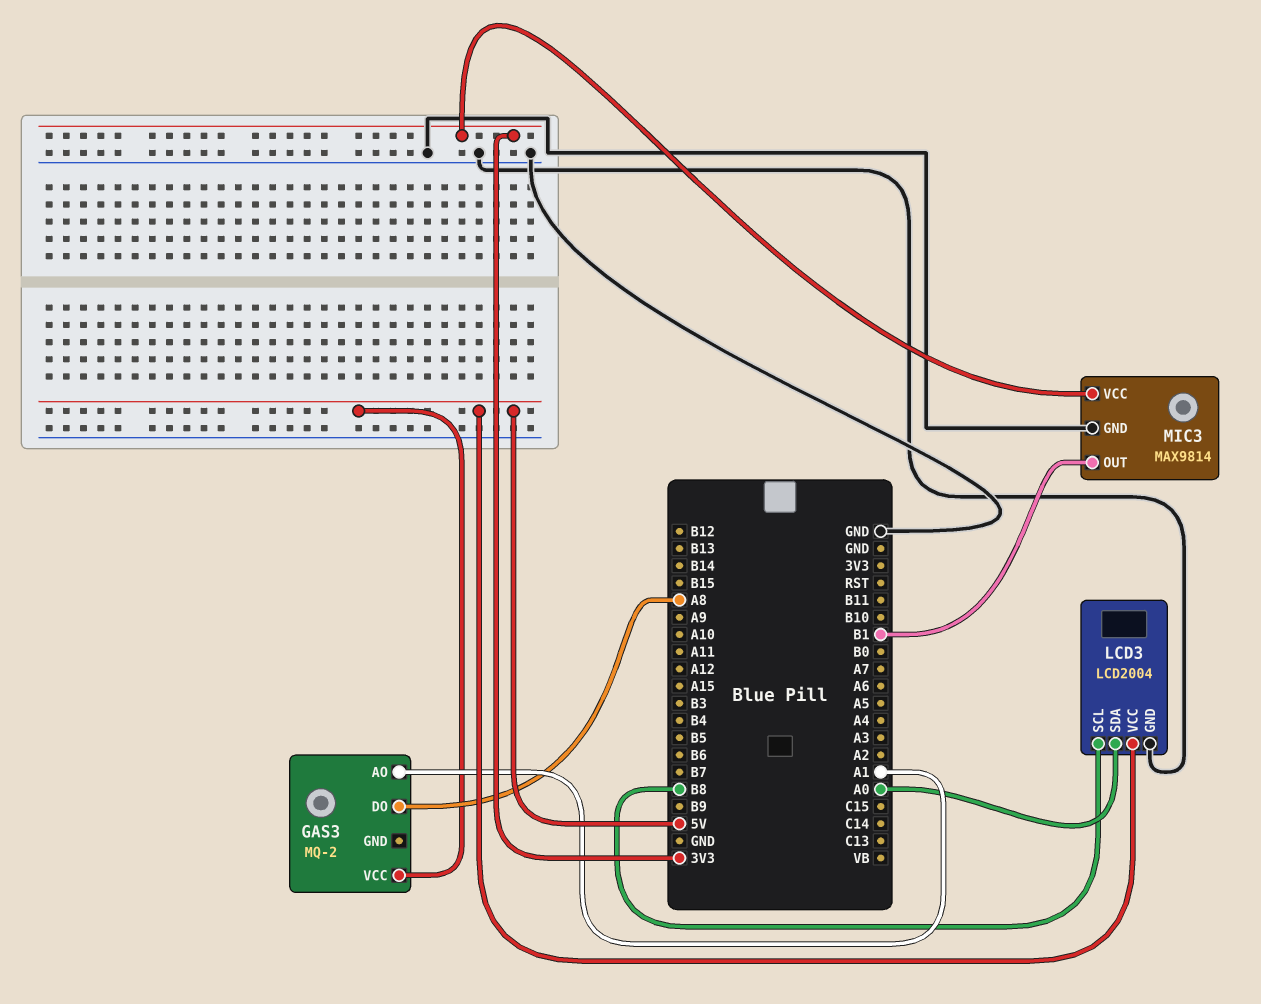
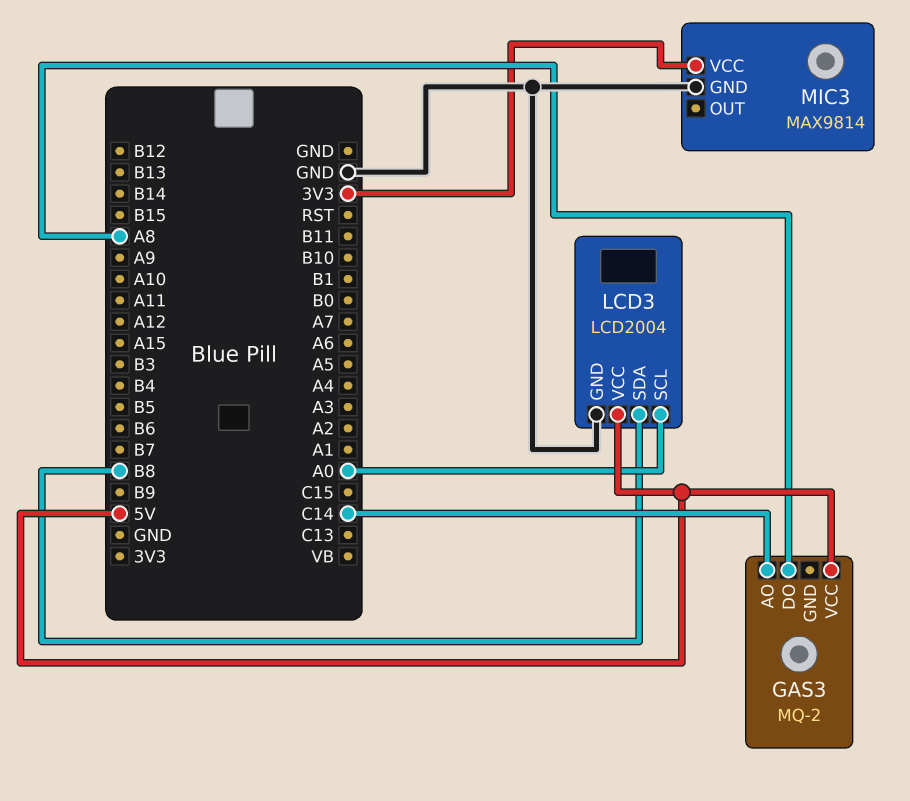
GAS3 pin AO: A1 -> C14
LCD3 pin SCL: B8 -> A0
LCD3 pin SDA: A0 -> B8
MIC3 pin OUT: B1 -> none

